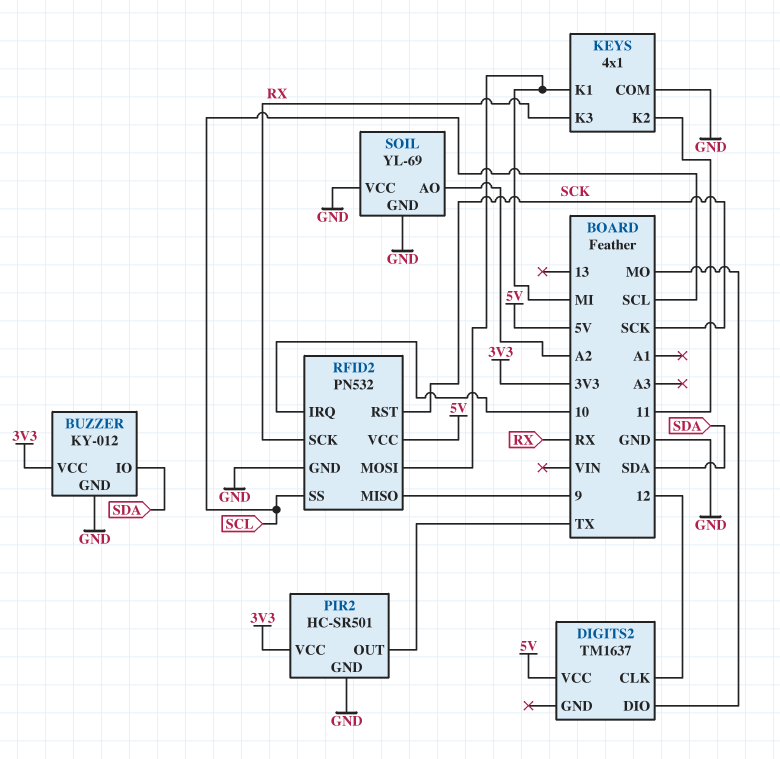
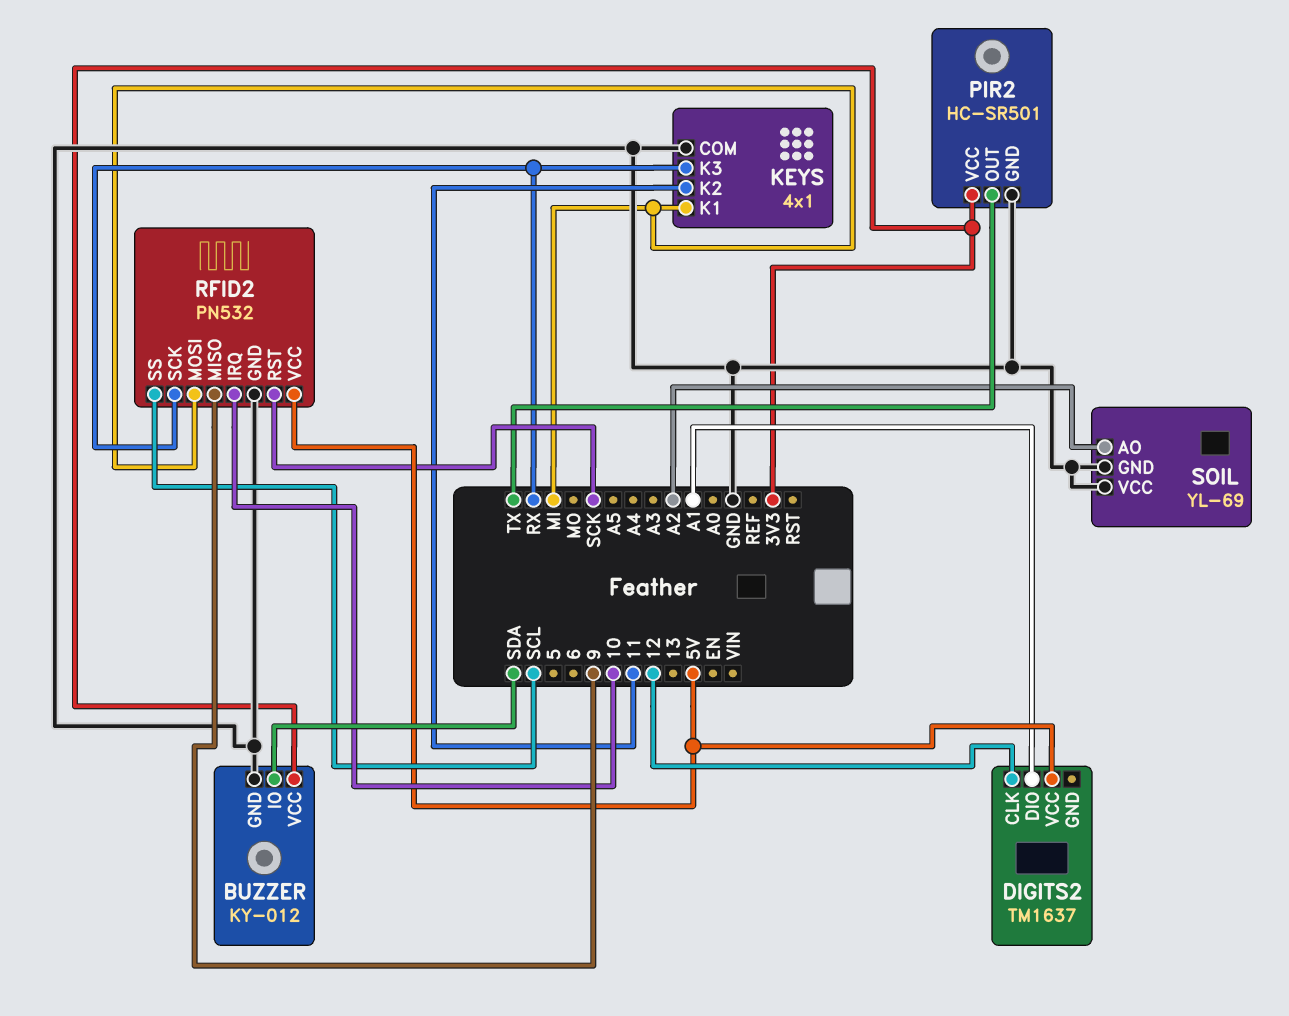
DIGITS2 pin DIO: MO -> A1

